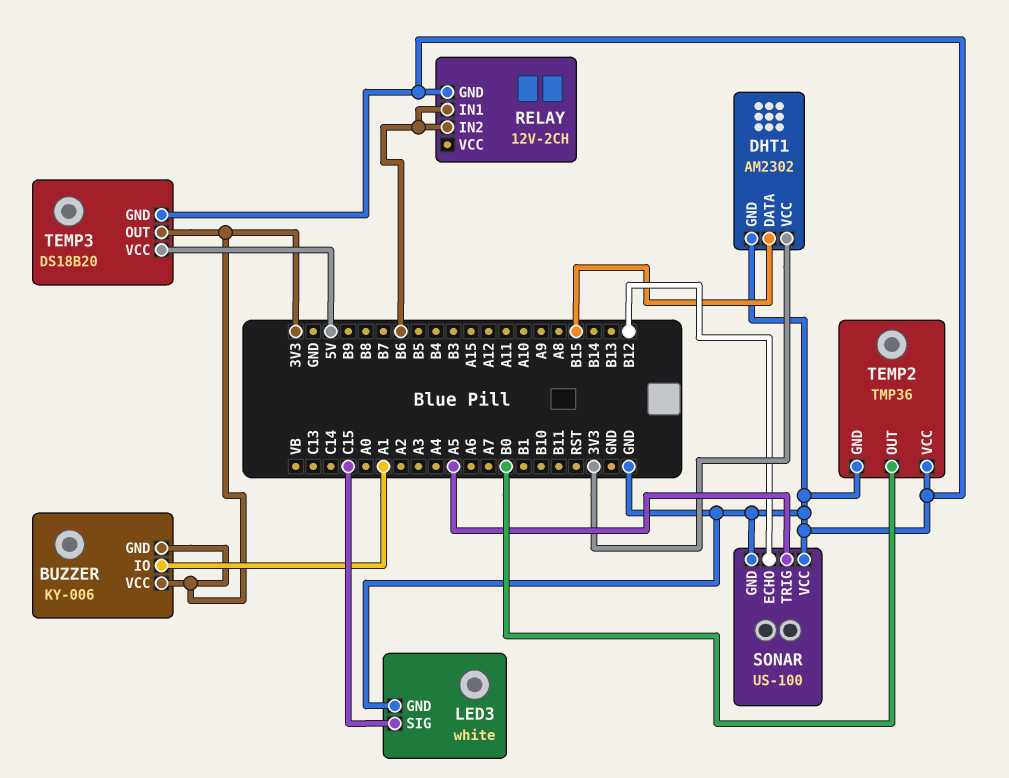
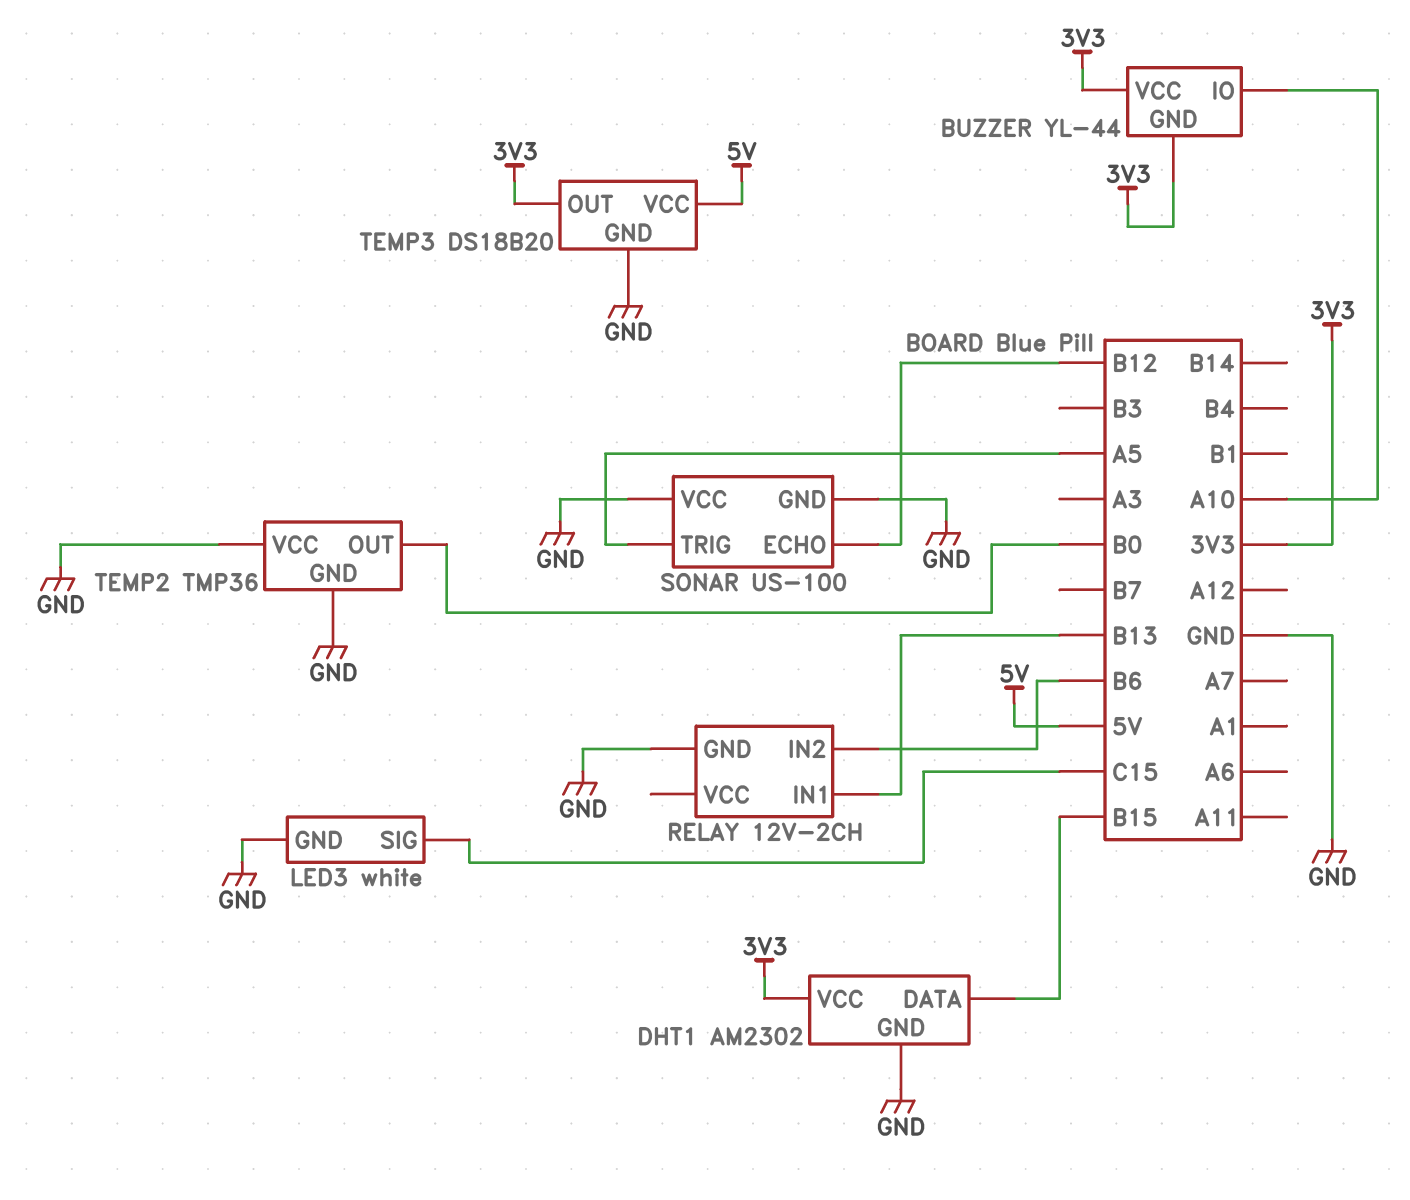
BUZZER: KY-006 -> YL-44
BUZZER pin IO: A1 -> A10
RELAY pin IN1: B6 -> B13

